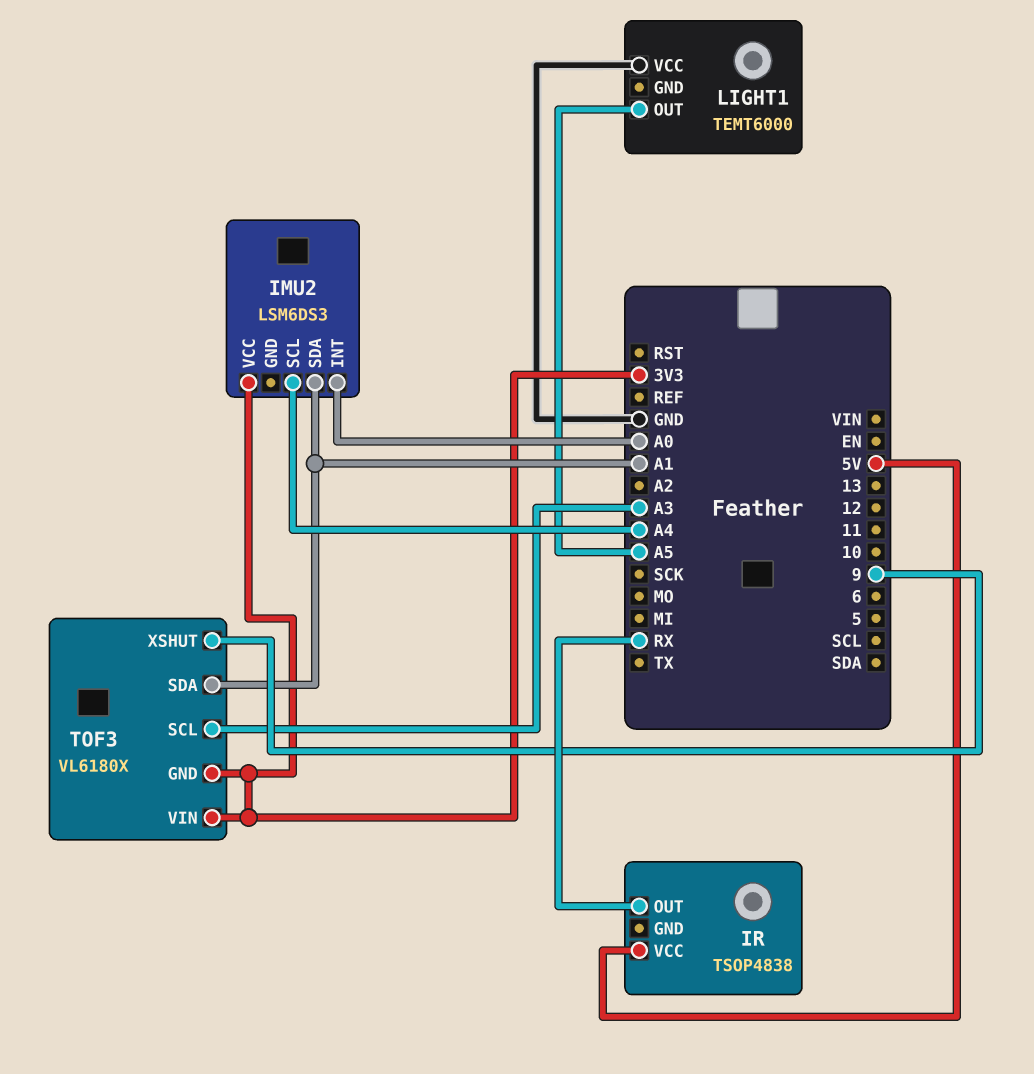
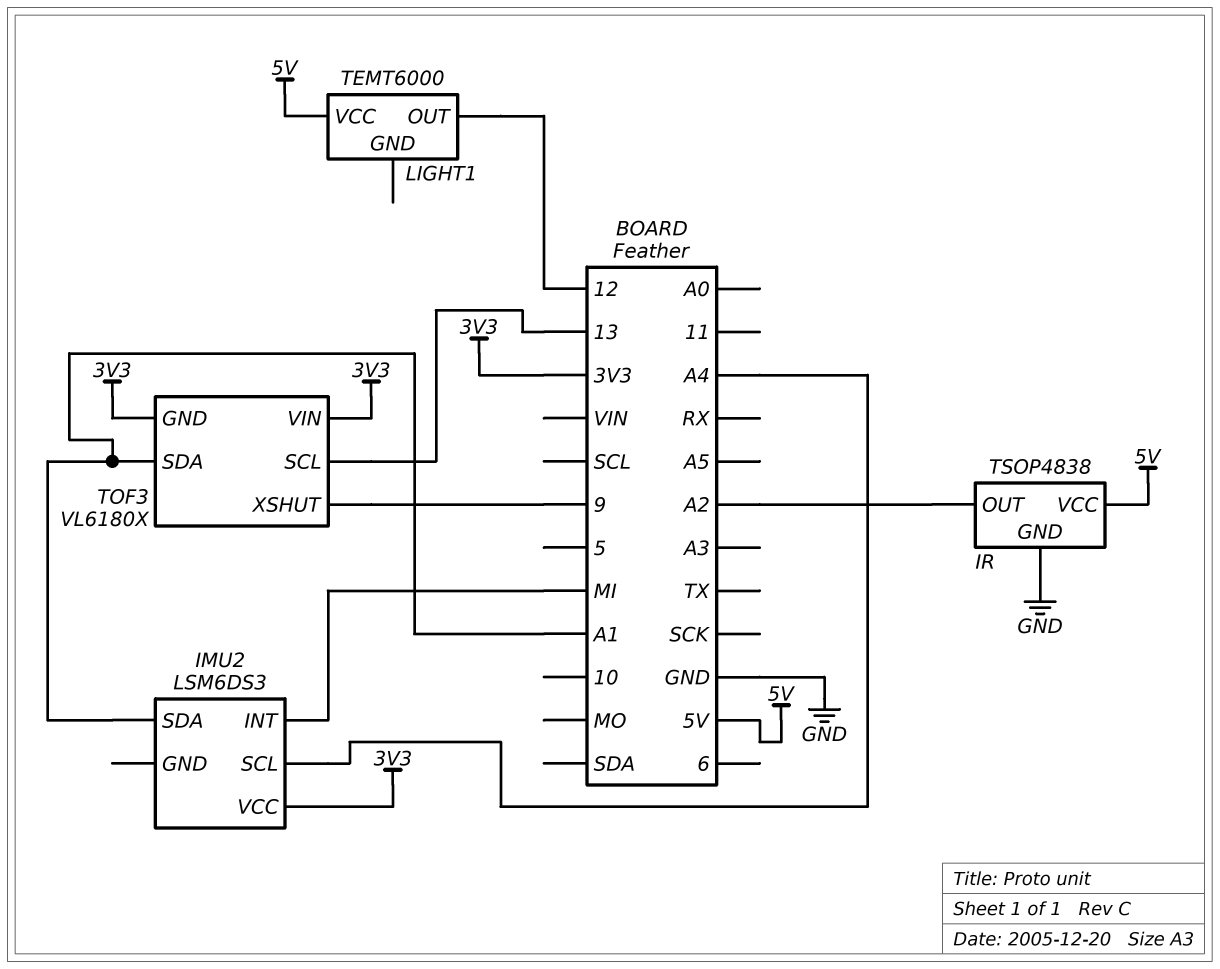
IMU2 pin INT: A0 -> MI
IR pin GND: none -> GND
IR pin OUT: RX -> A2
LIGHT1 pin OUT: A5 -> 12
LIGHT1 pin VCC: GND -> 5V
TOF3 pin SCL: A3 -> 13

